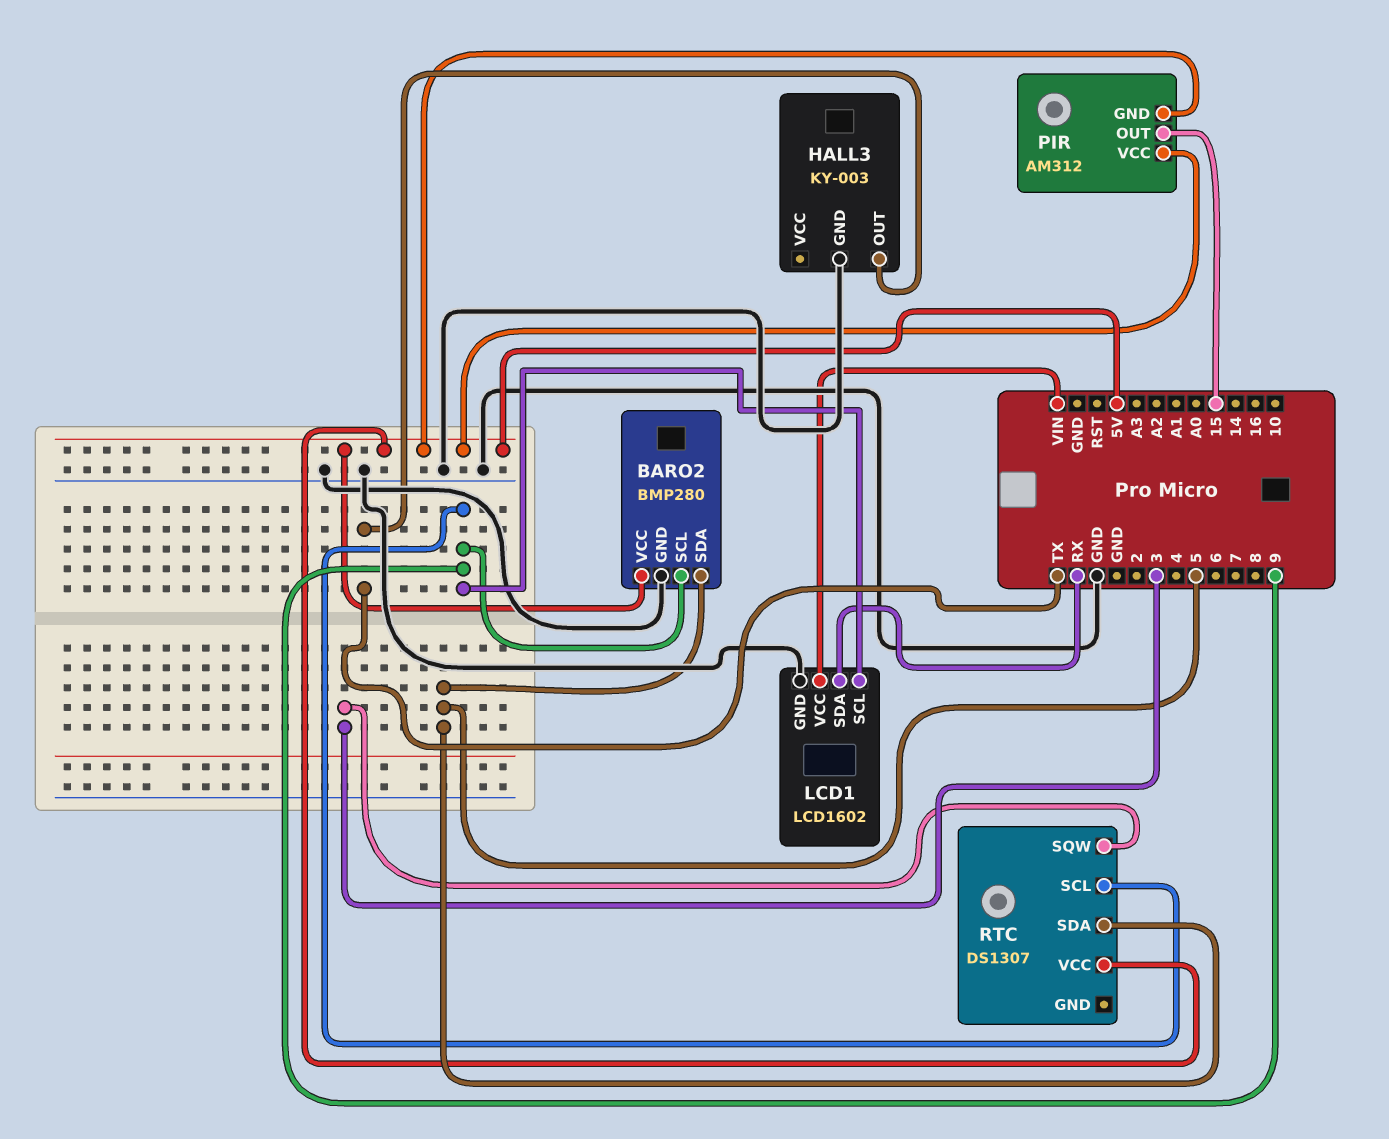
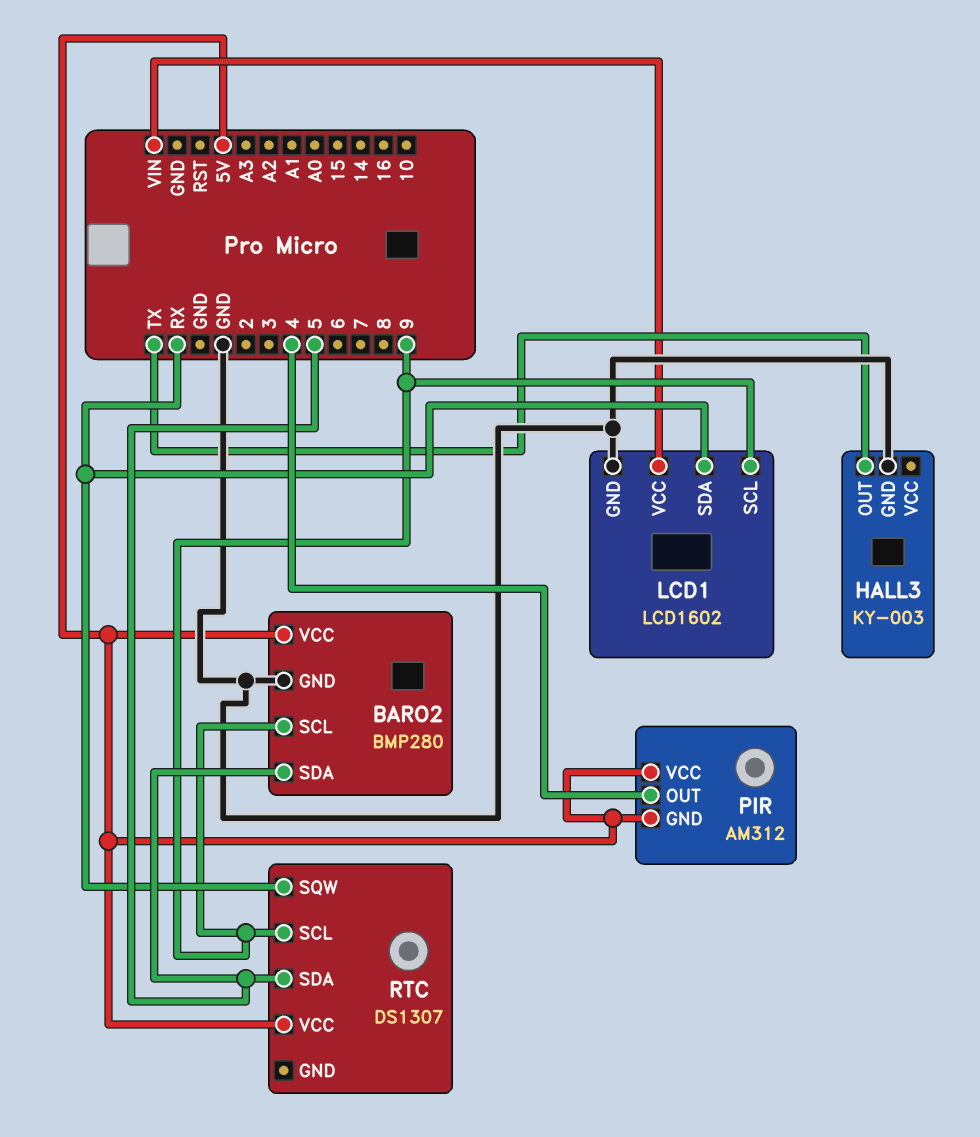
PIR pin OUT: 15 -> 4
RTC pin SQW: 3 -> RX

